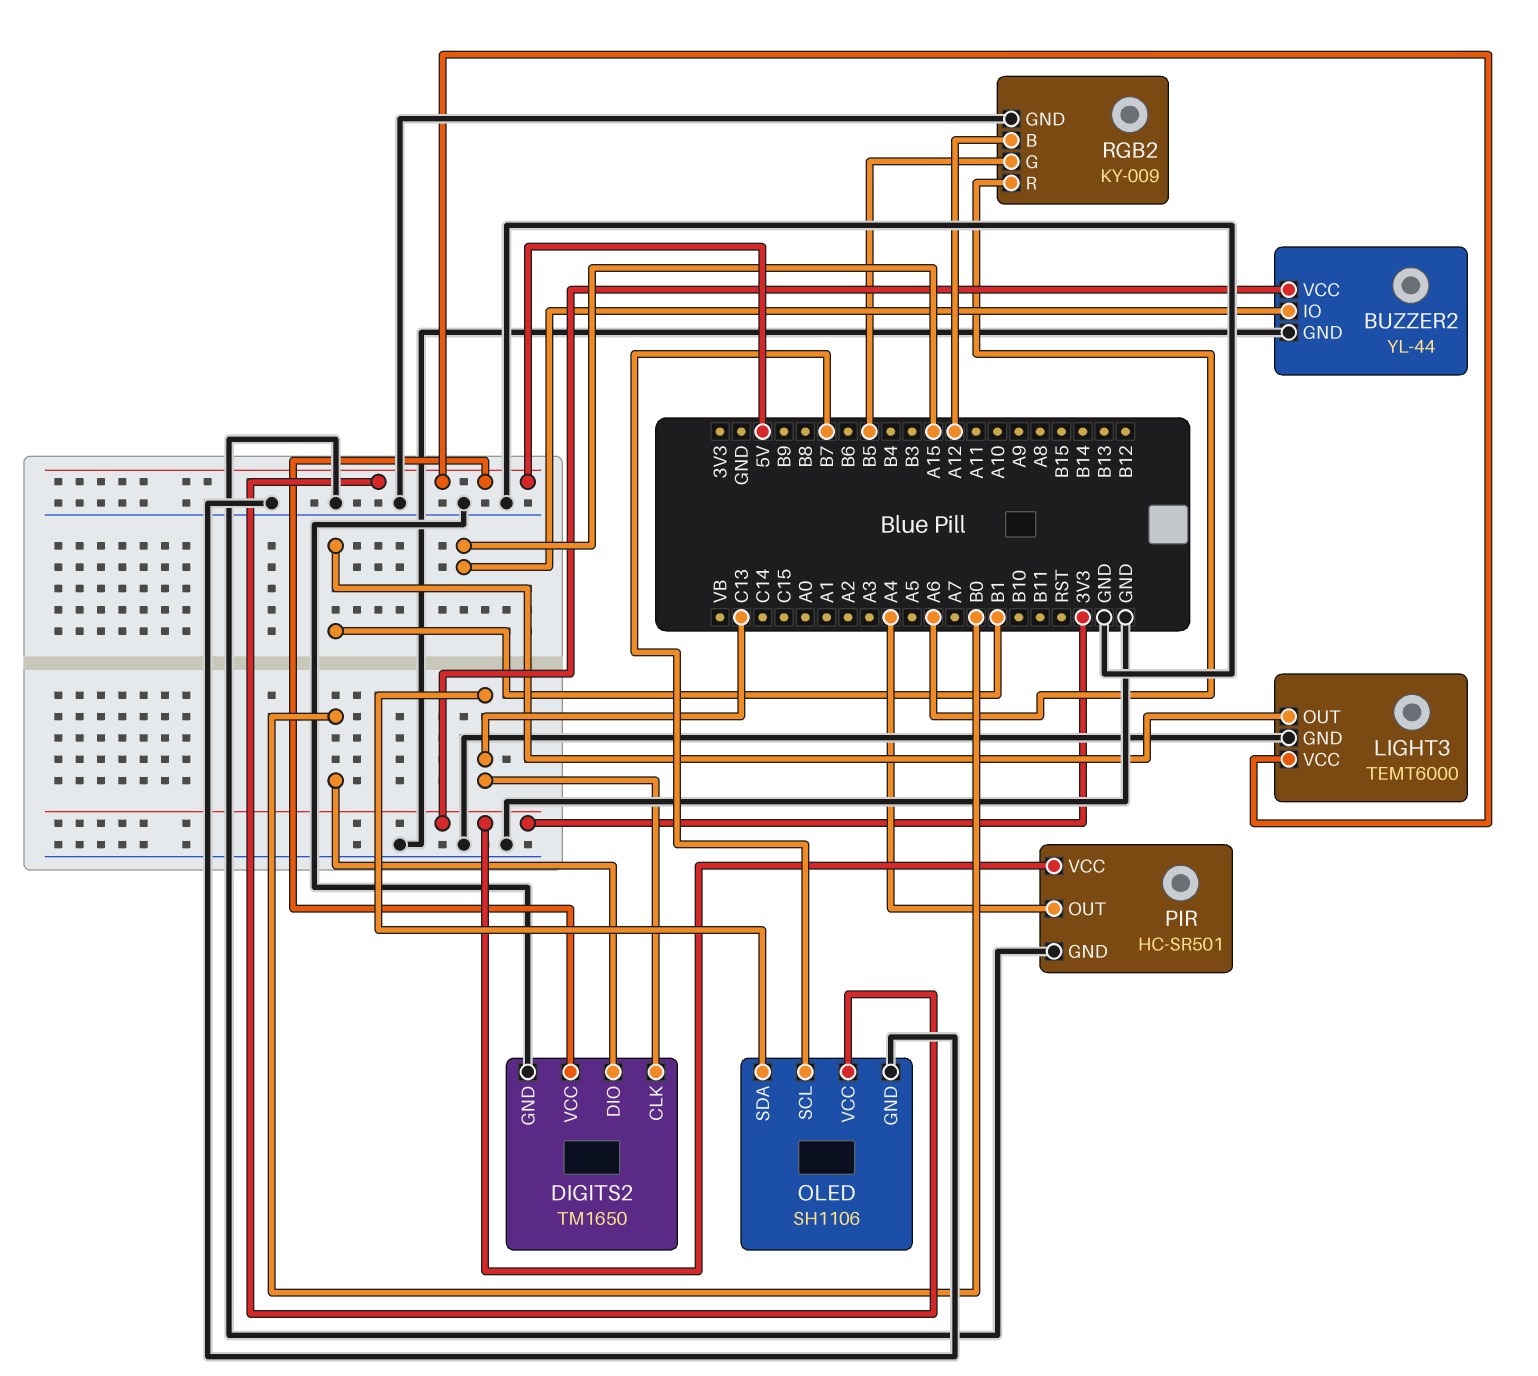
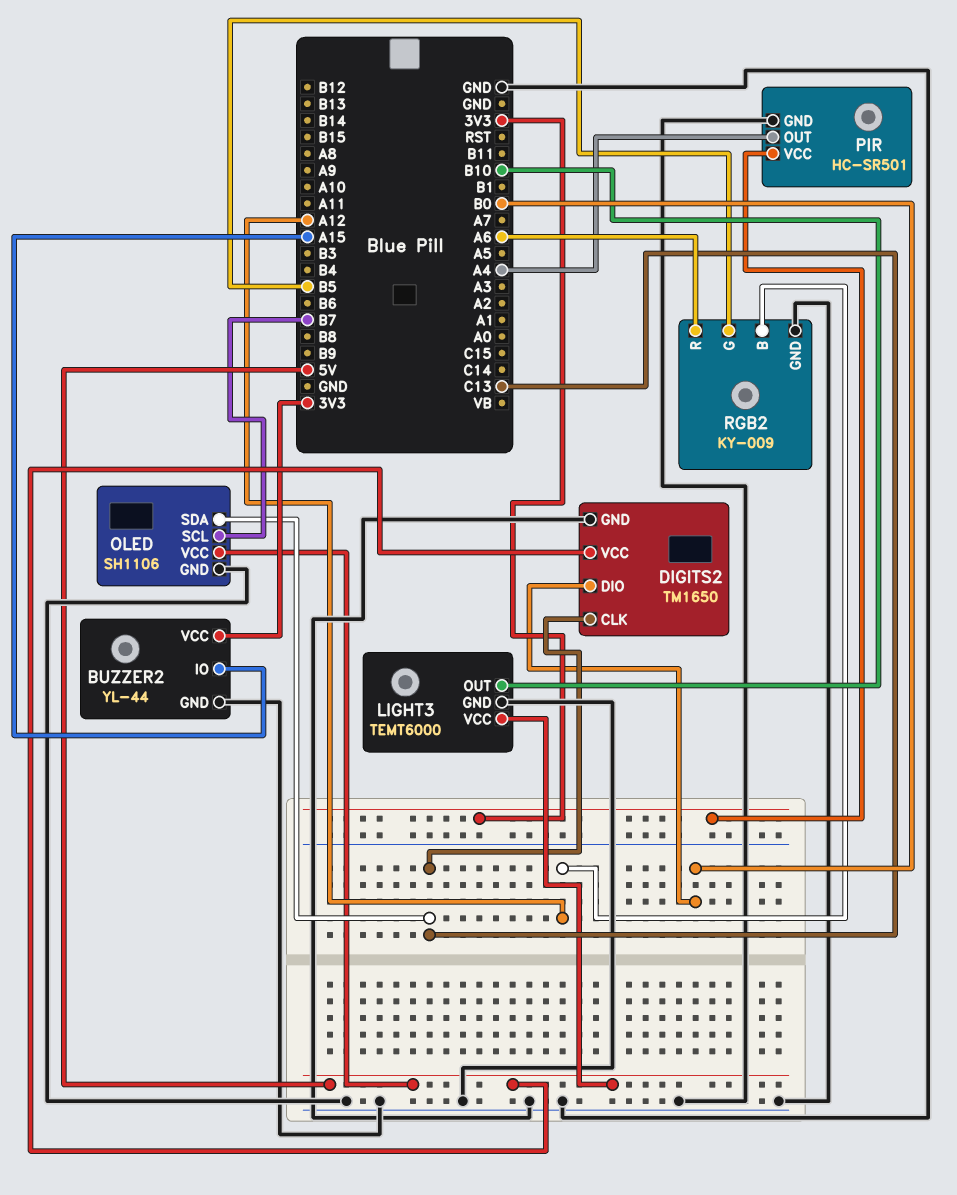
LIGHT3 pin OUT: B1 -> B10

